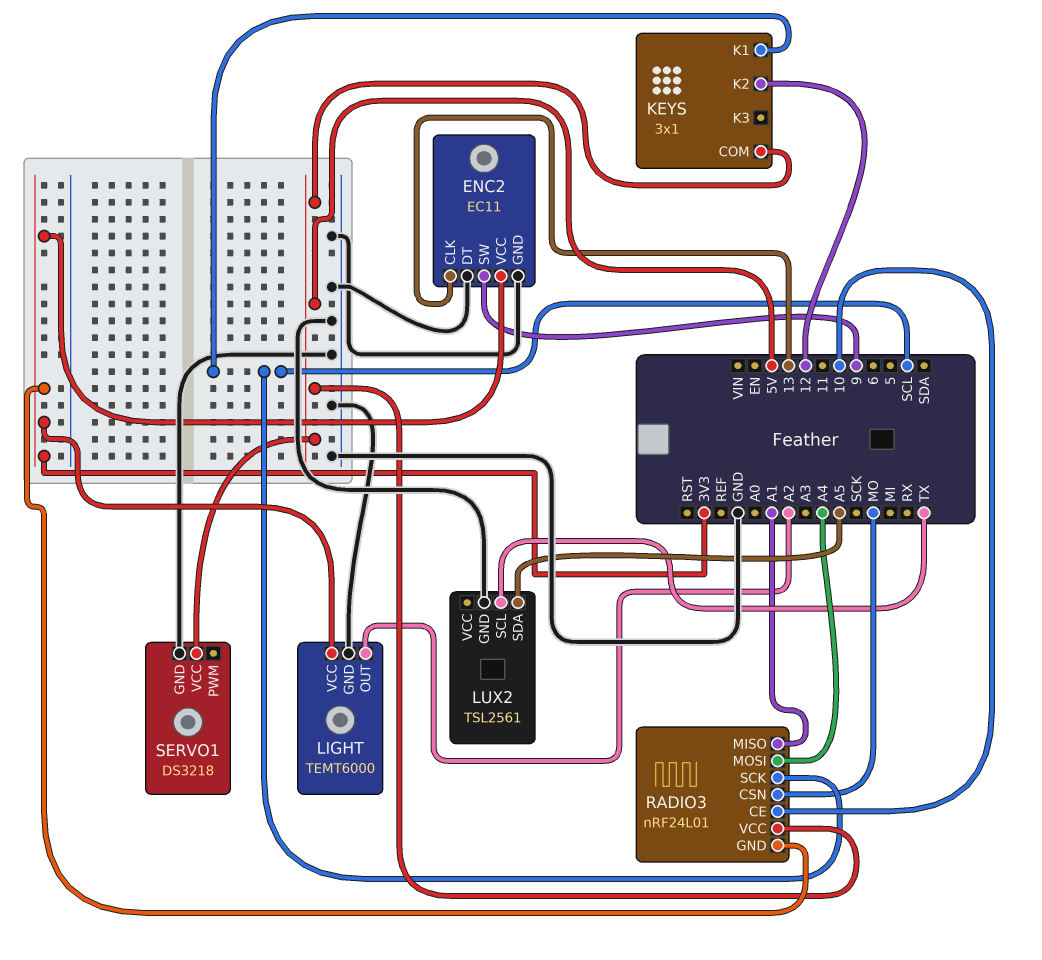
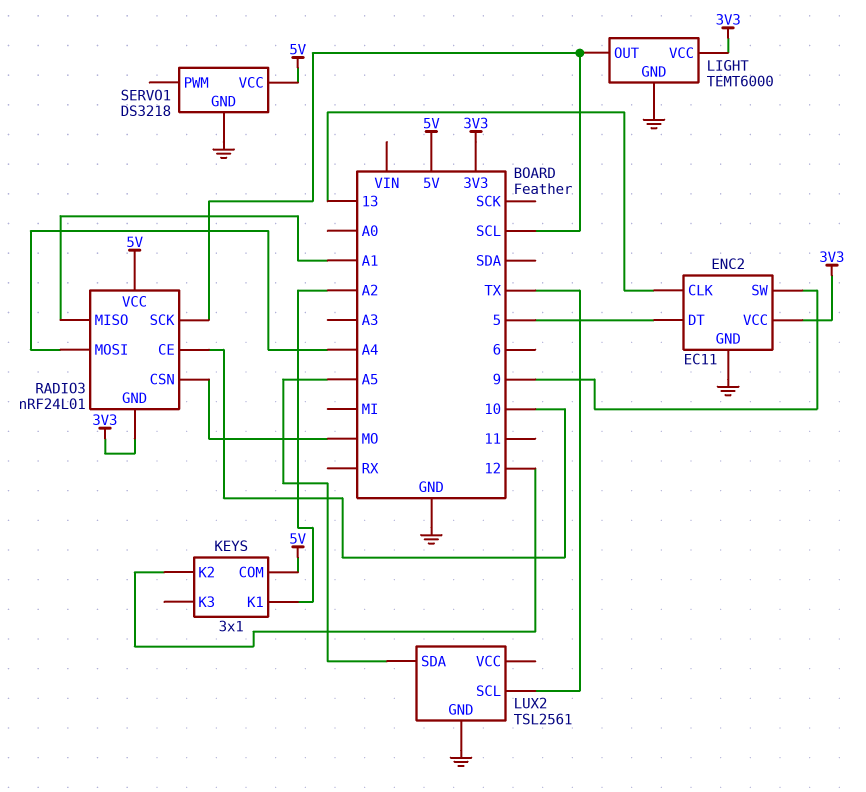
ENC2 pin DT: GND -> 5
KEYS pin K1: SCL -> A2
LIGHT pin OUT: A2 -> SCL

